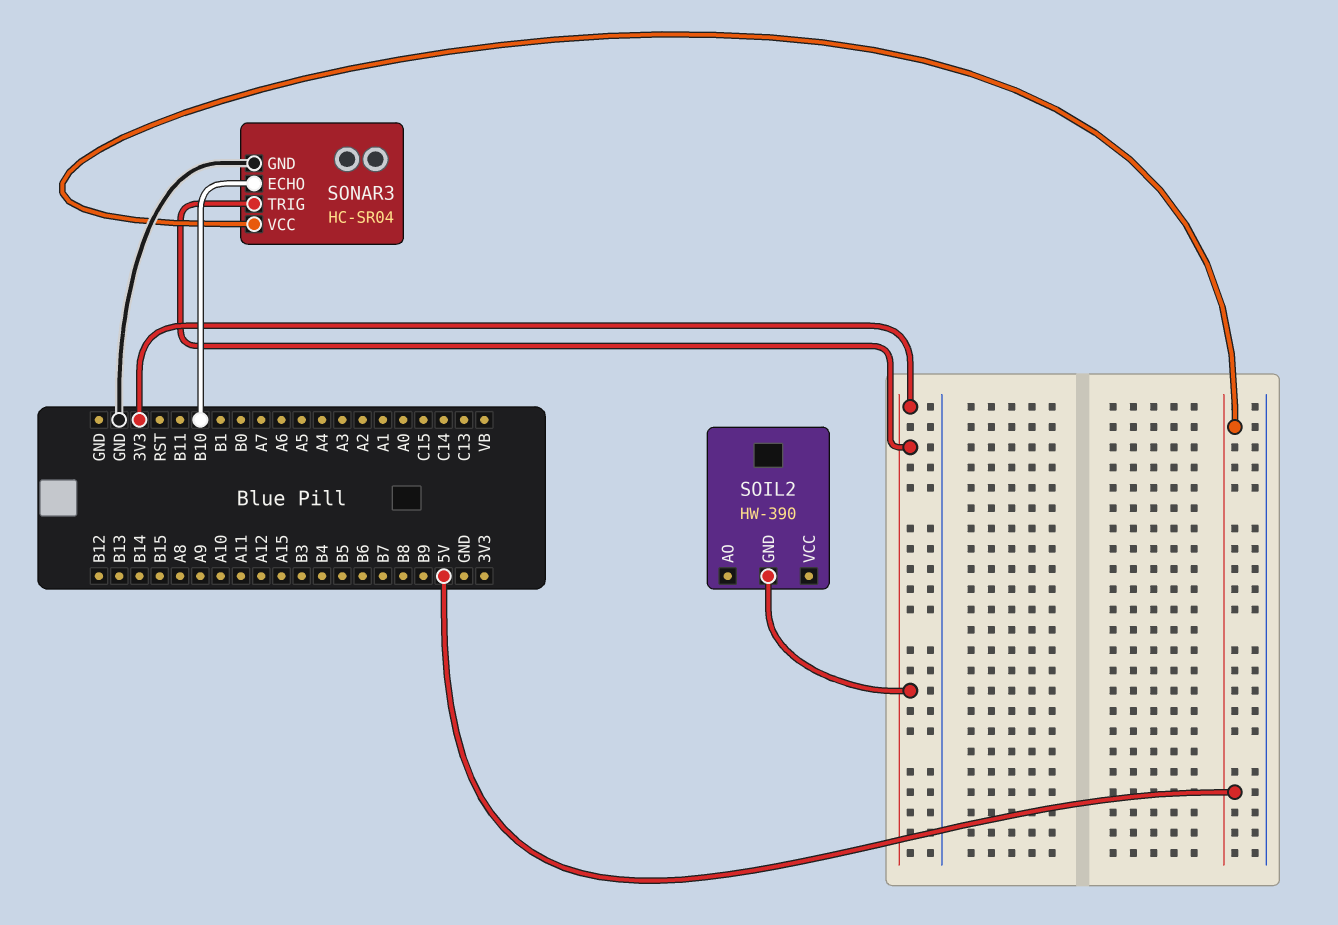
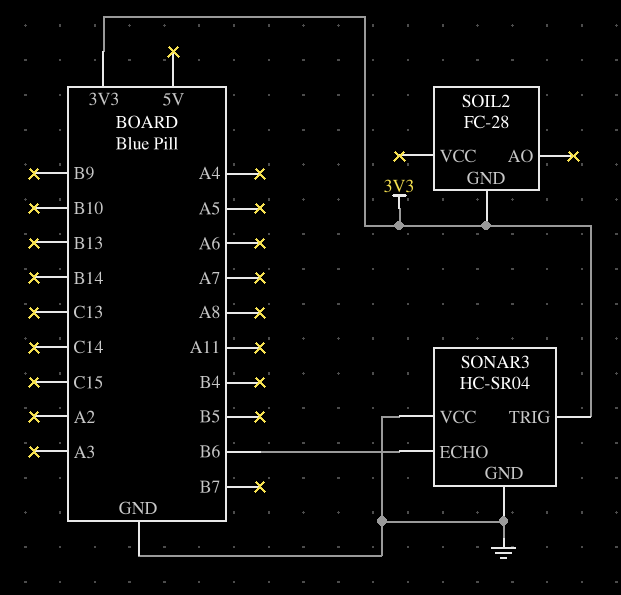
SOIL2: HW-390 -> FC-28
SONAR3 pin ECHO: B10 -> B6
SONAR3 pin VCC: 5V -> GND

